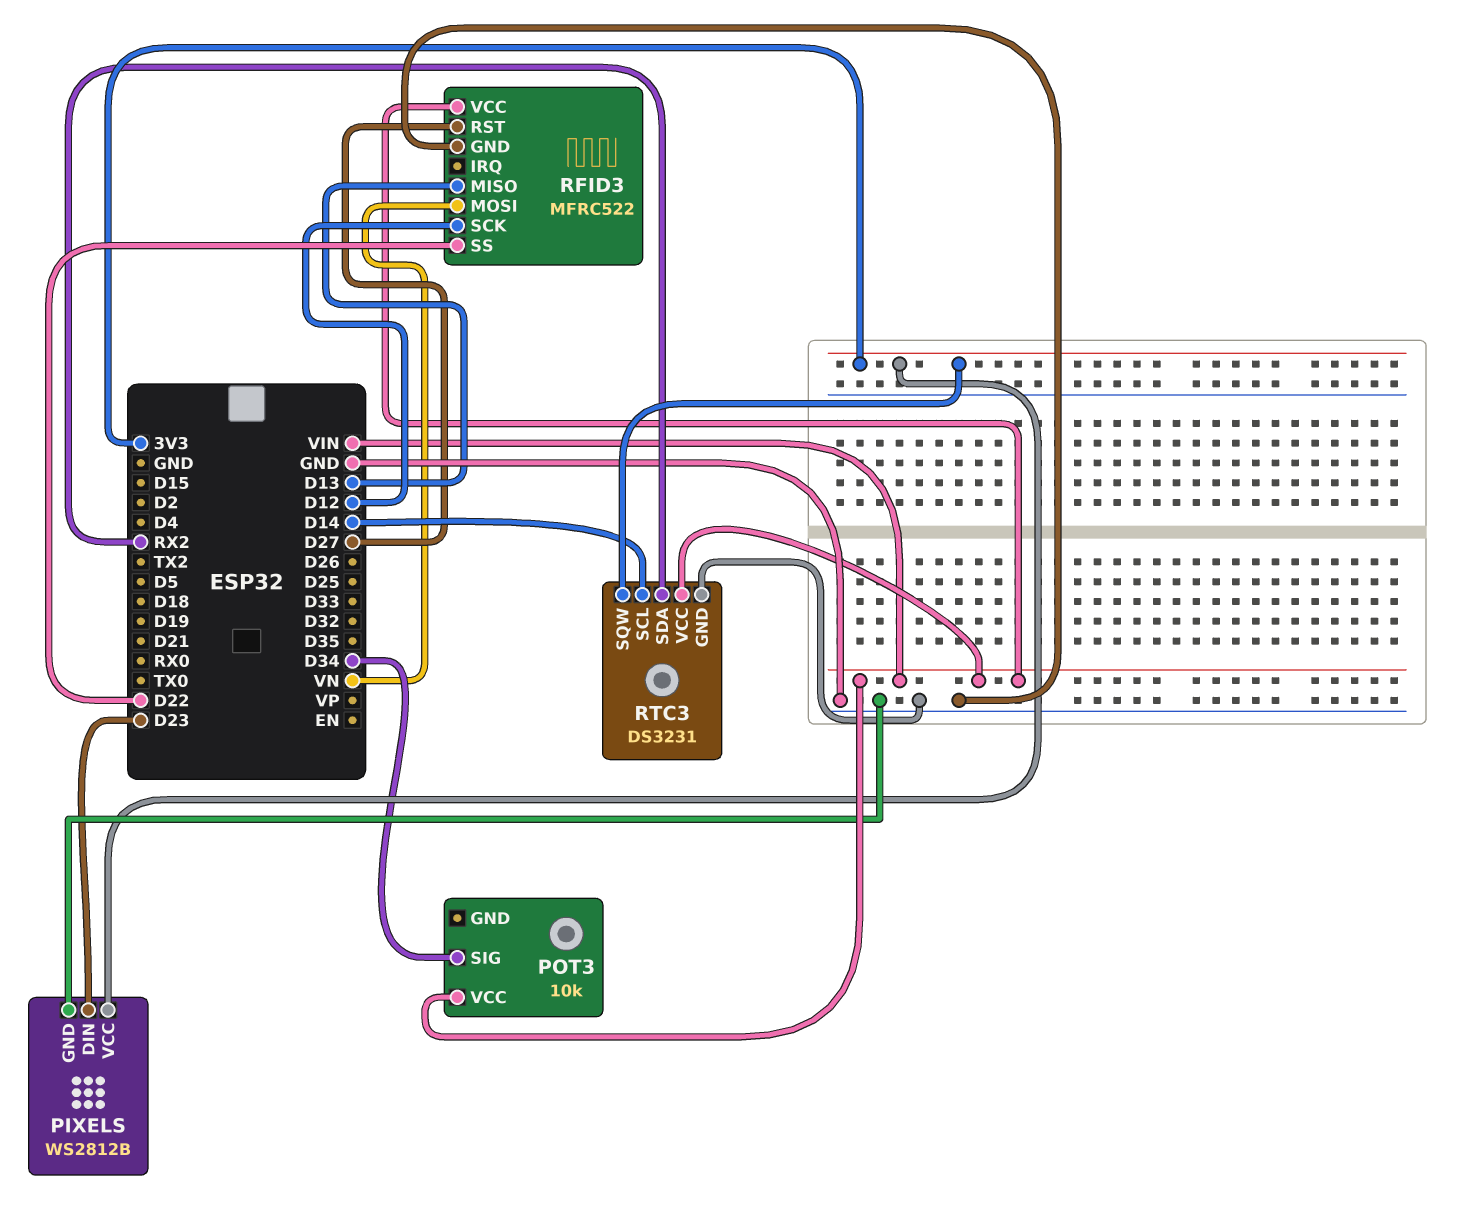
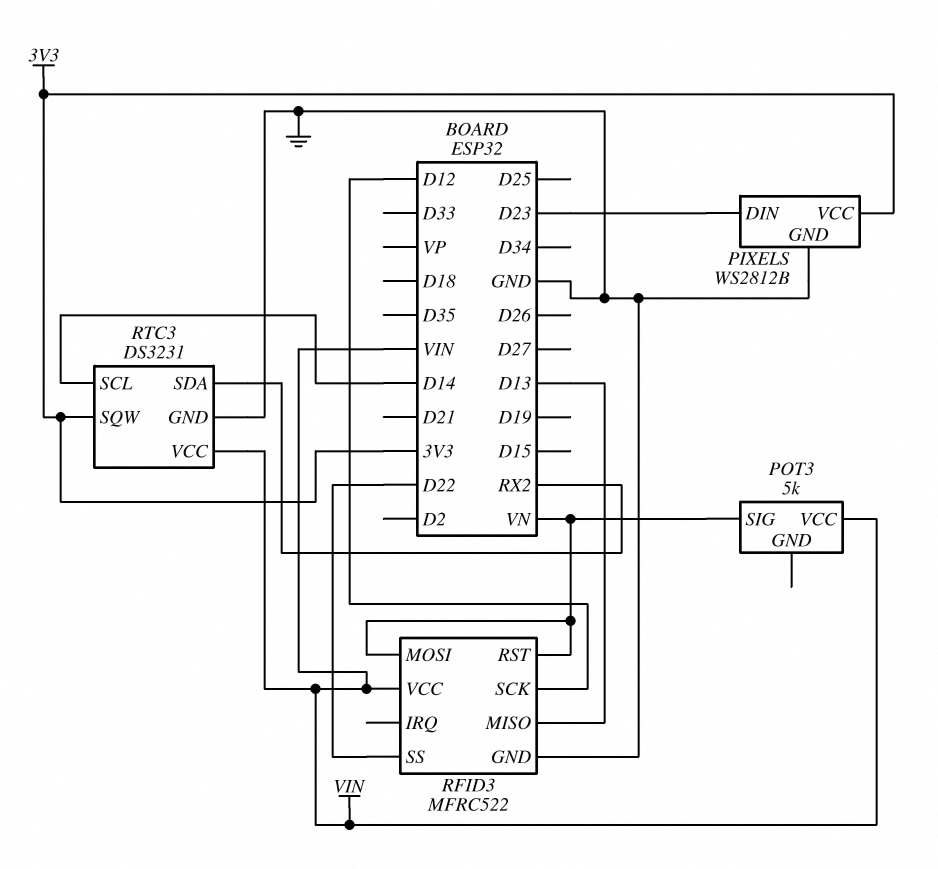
POT3: 10k -> 5k
POT3 pin SIG: D34 -> VN
RFID3 pin RST: D27 -> VN

